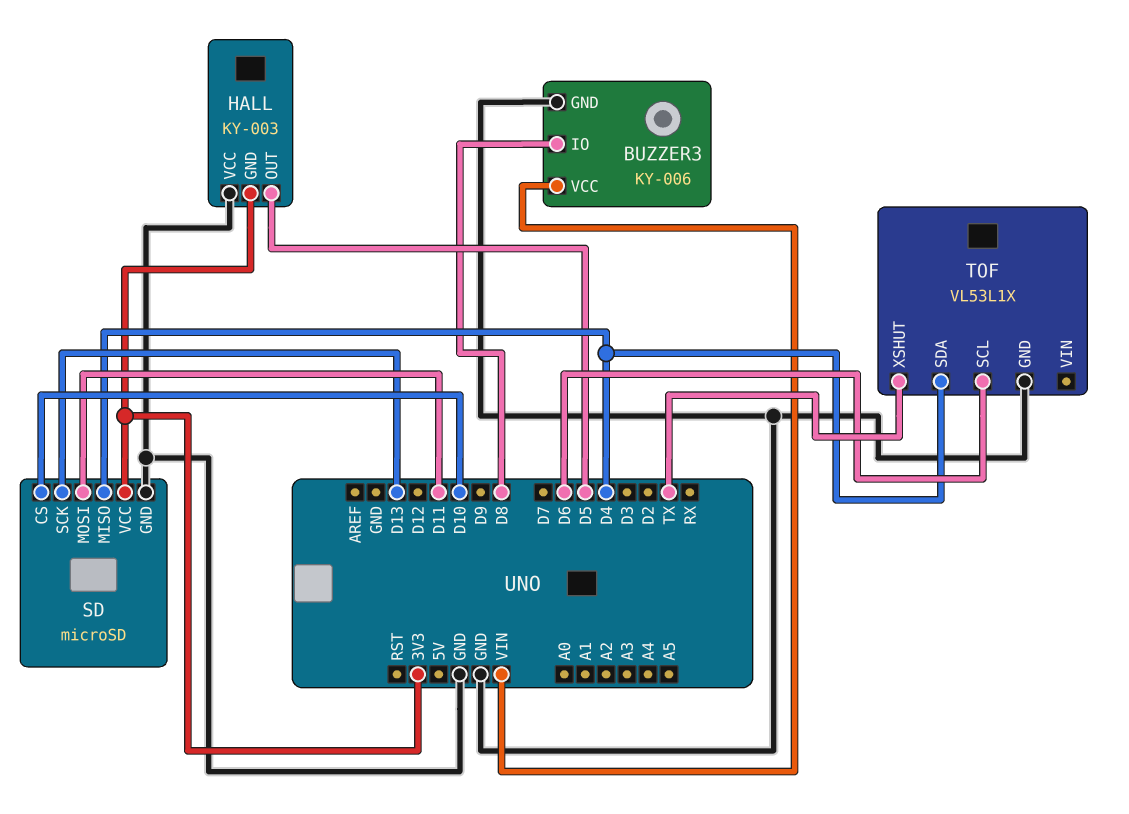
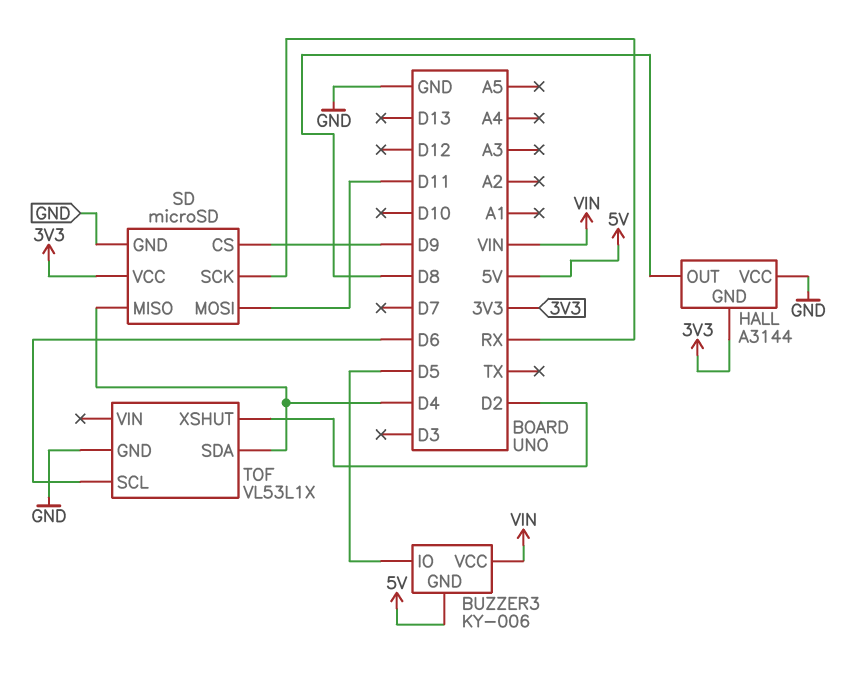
BUZZER3 pin GND: GND -> 5V
BUZZER3 pin IO: D8 -> D5
HALL: KY-003 -> A3144
HALL pin OUT: D5 -> D8
SD pin CS: D10 -> D9
SD pin SCK: D13 -> RX
TOF pin XSHUT: TX -> D2

